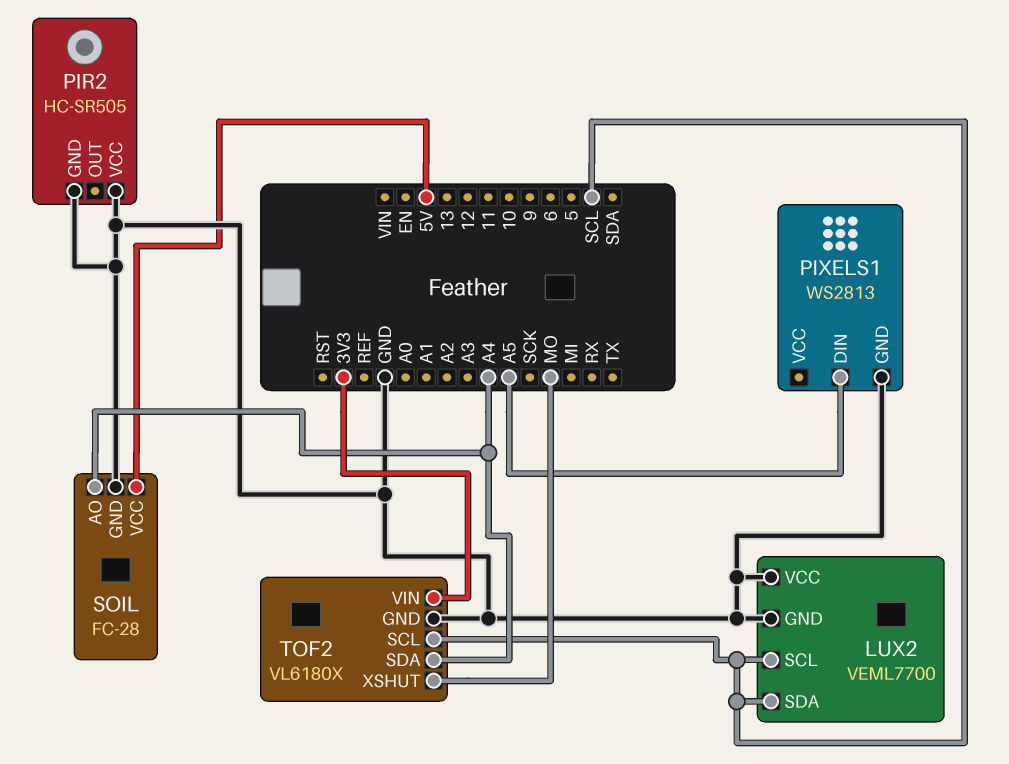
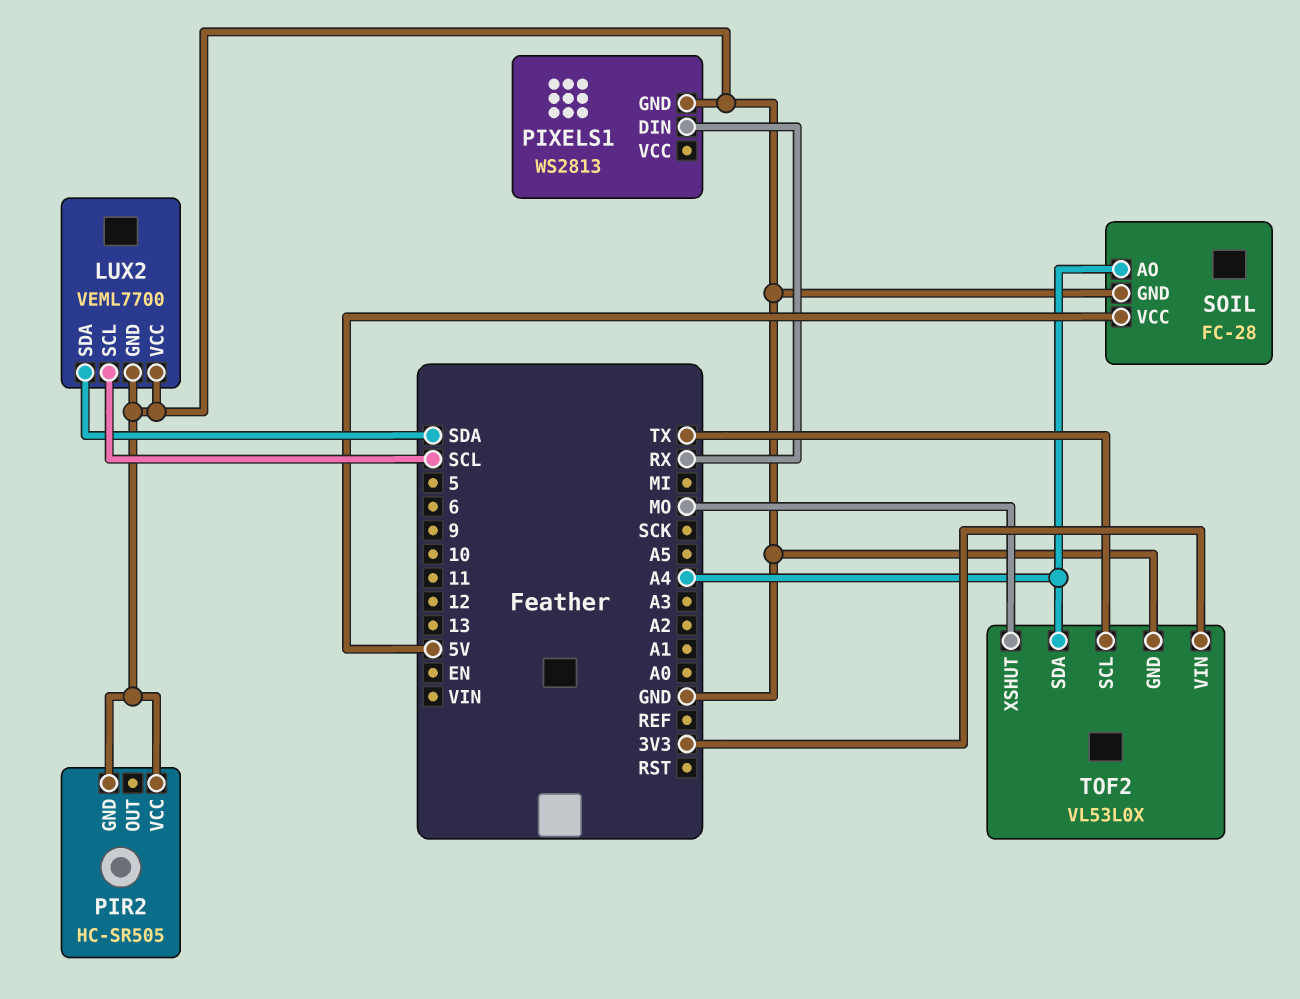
LUX2 pin SDA: SCL -> SDA
PIXELS1 pin DIN: A5 -> RX
TOF2: VL6180X -> VL53L0X
TOF2 pin SCL: SCL -> TX

